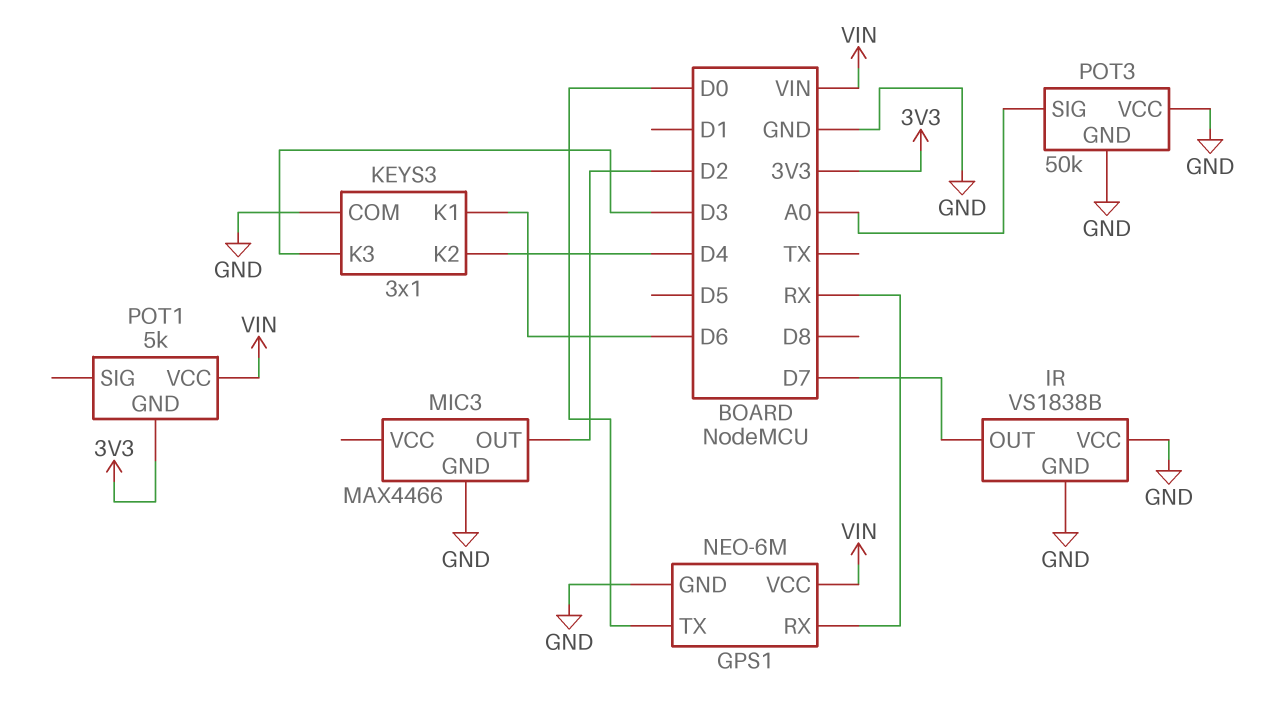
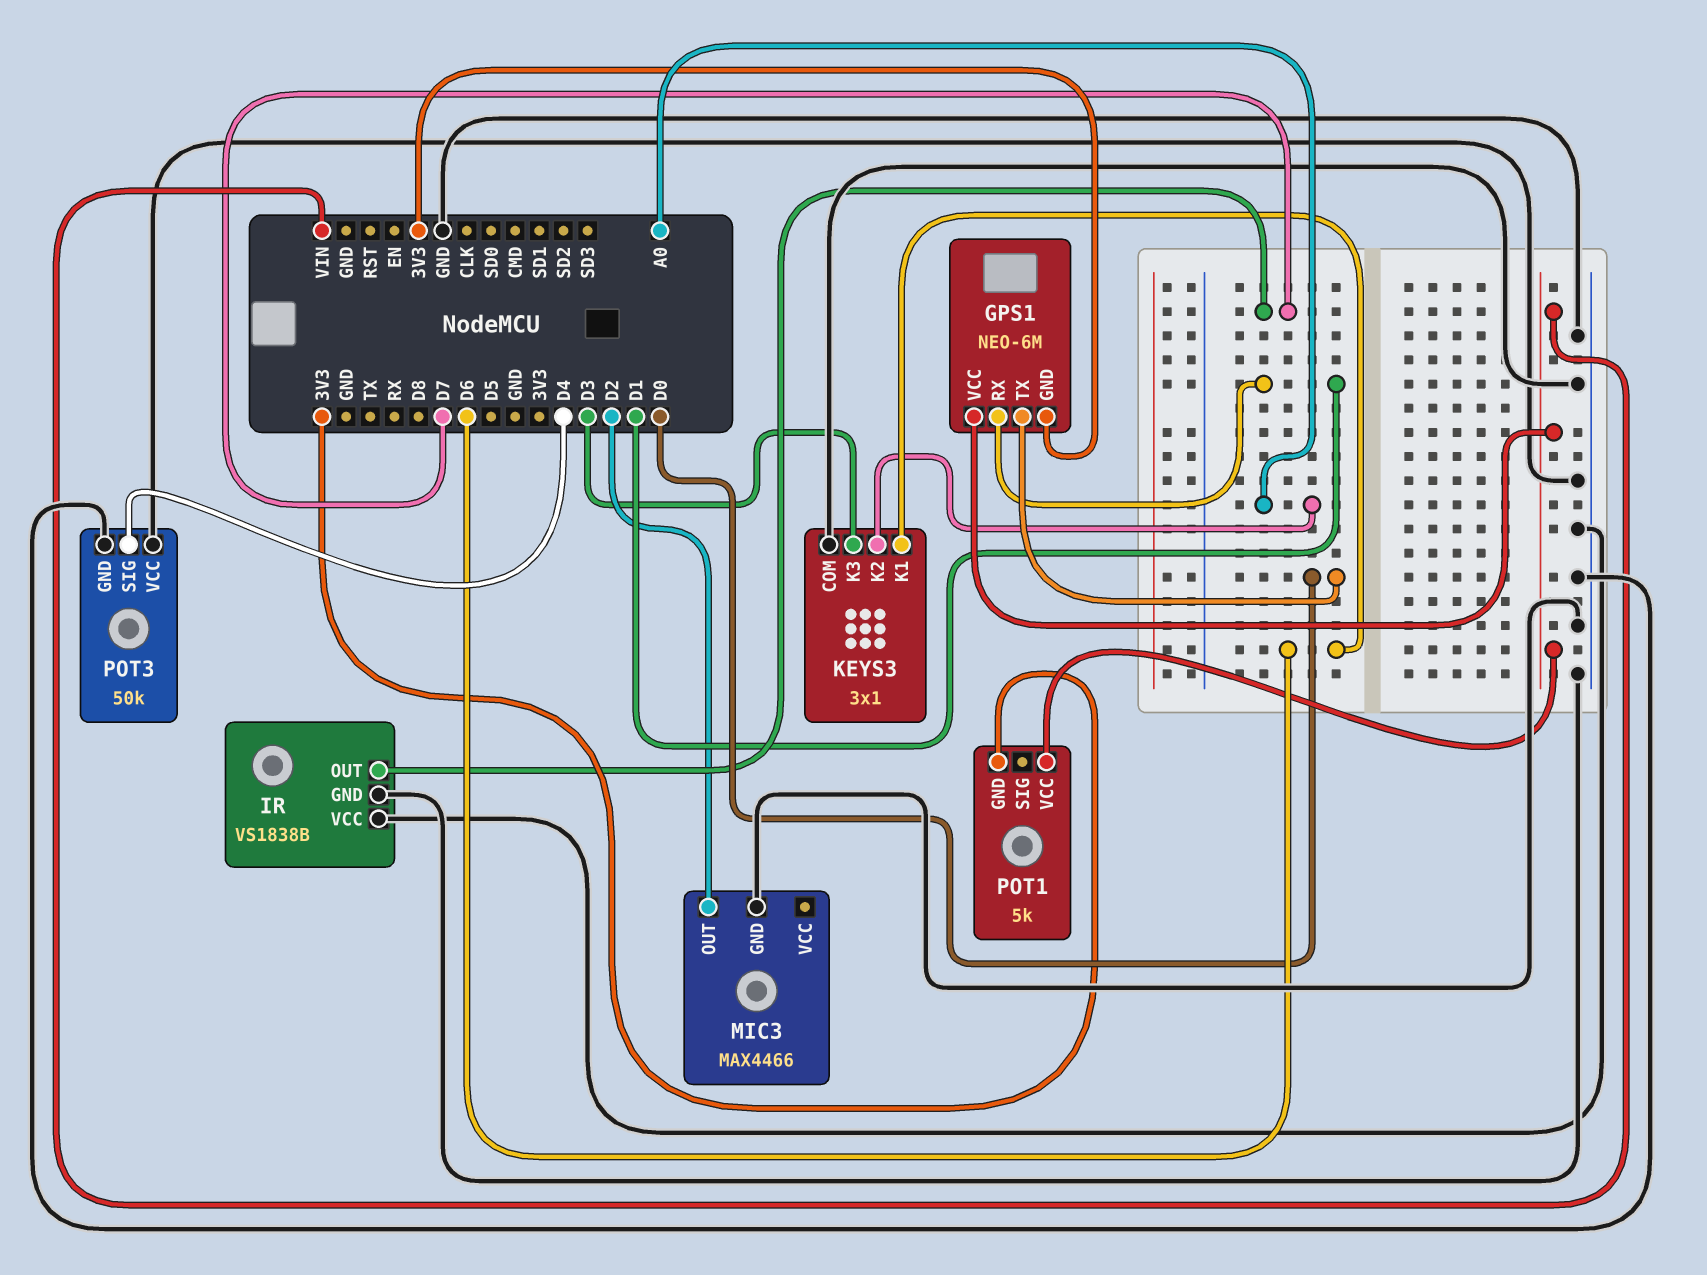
GPS1 pin GND: GND -> 3V3
GPS1 pin RX: RX -> D1
KEYS3 pin K2: D4 -> A0
POT3 pin SIG: A0 -> D4

